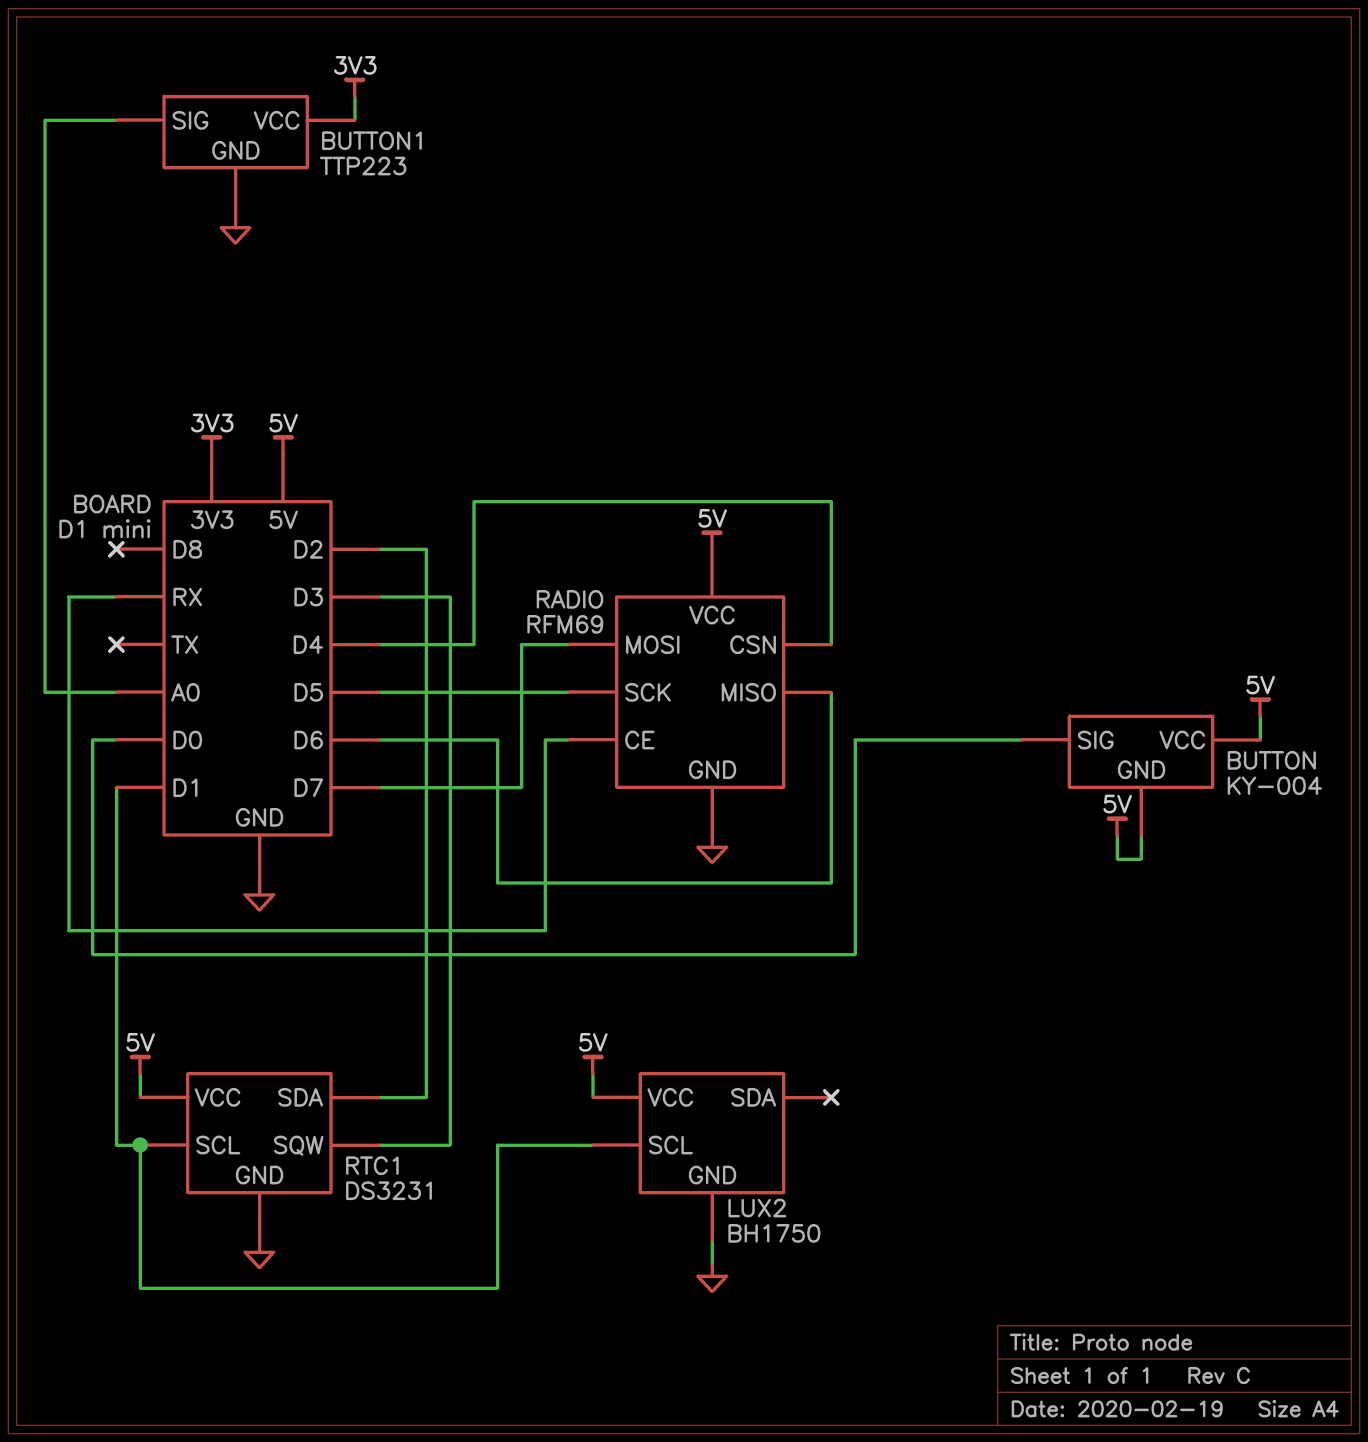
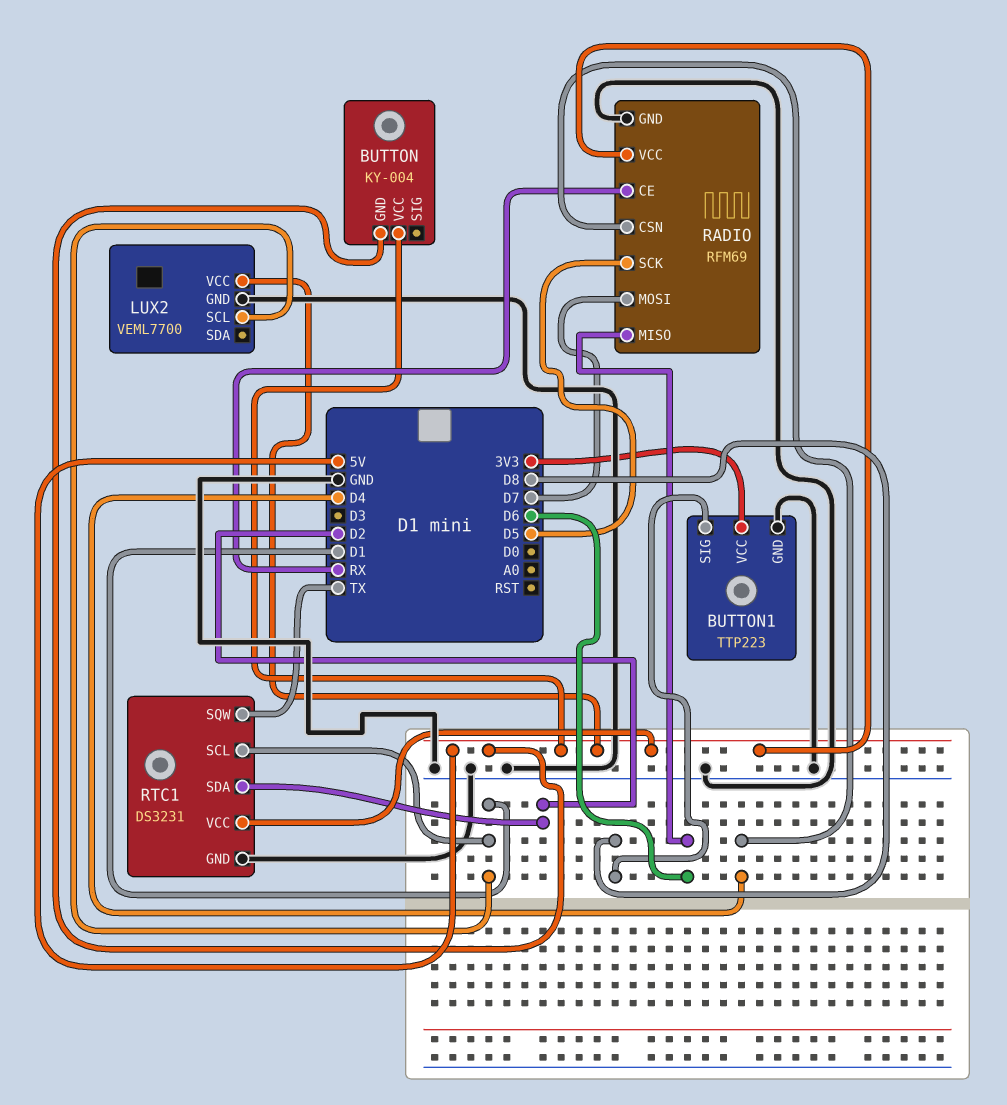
BUTTON pin SIG: D0 -> none
BUTTON1 pin SIG: A0 -> D8
LUX2: BH1750 -> VEML7700
RTC1 pin SQW: D3 -> TX

